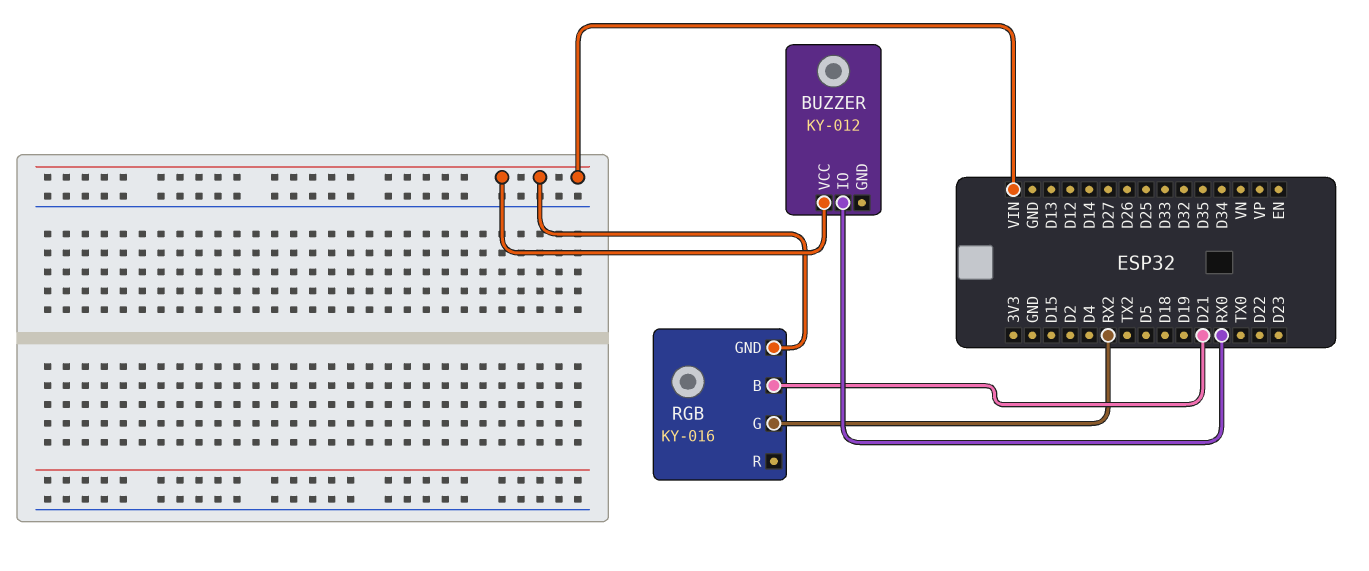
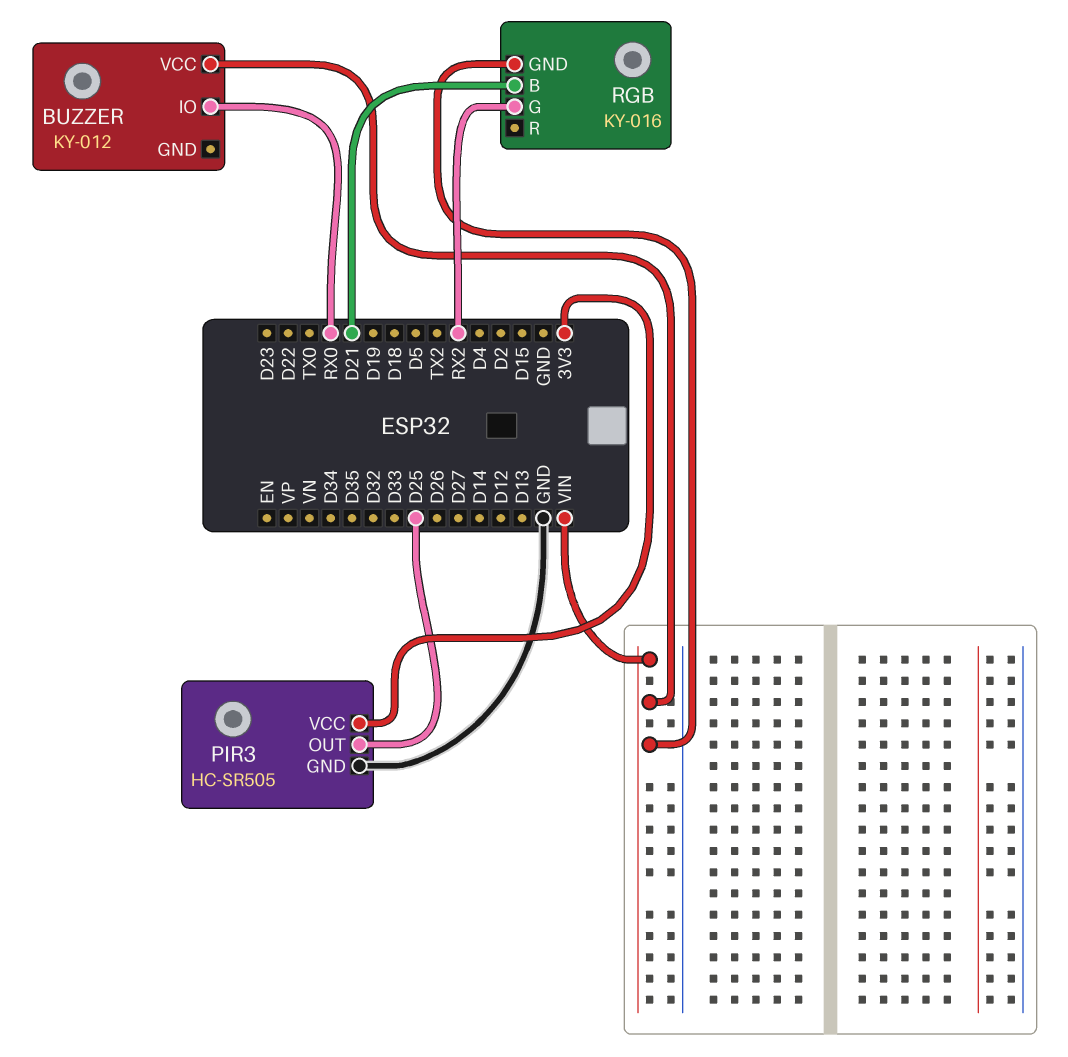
PIR3: none -> HC-SR505
PIR3 pin GND: none -> GND
PIR3 pin OUT: none -> D25
PIR3 pin VCC: none -> 3V3

